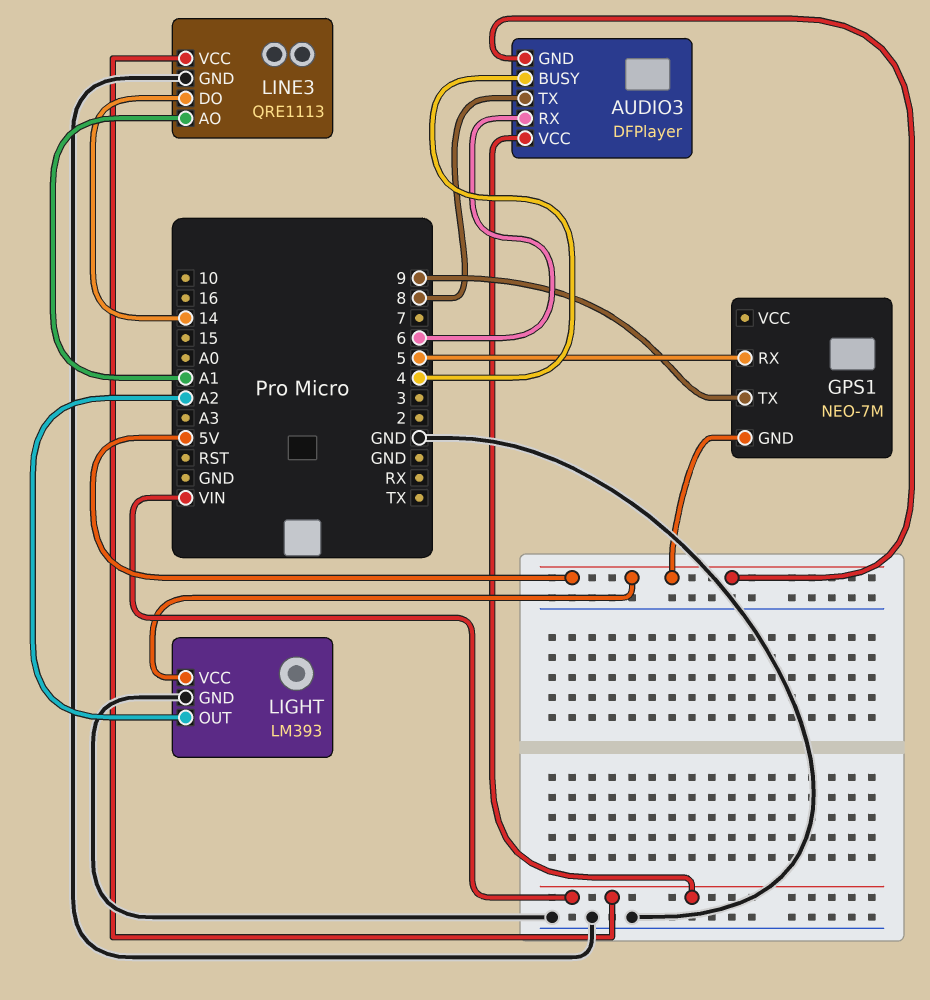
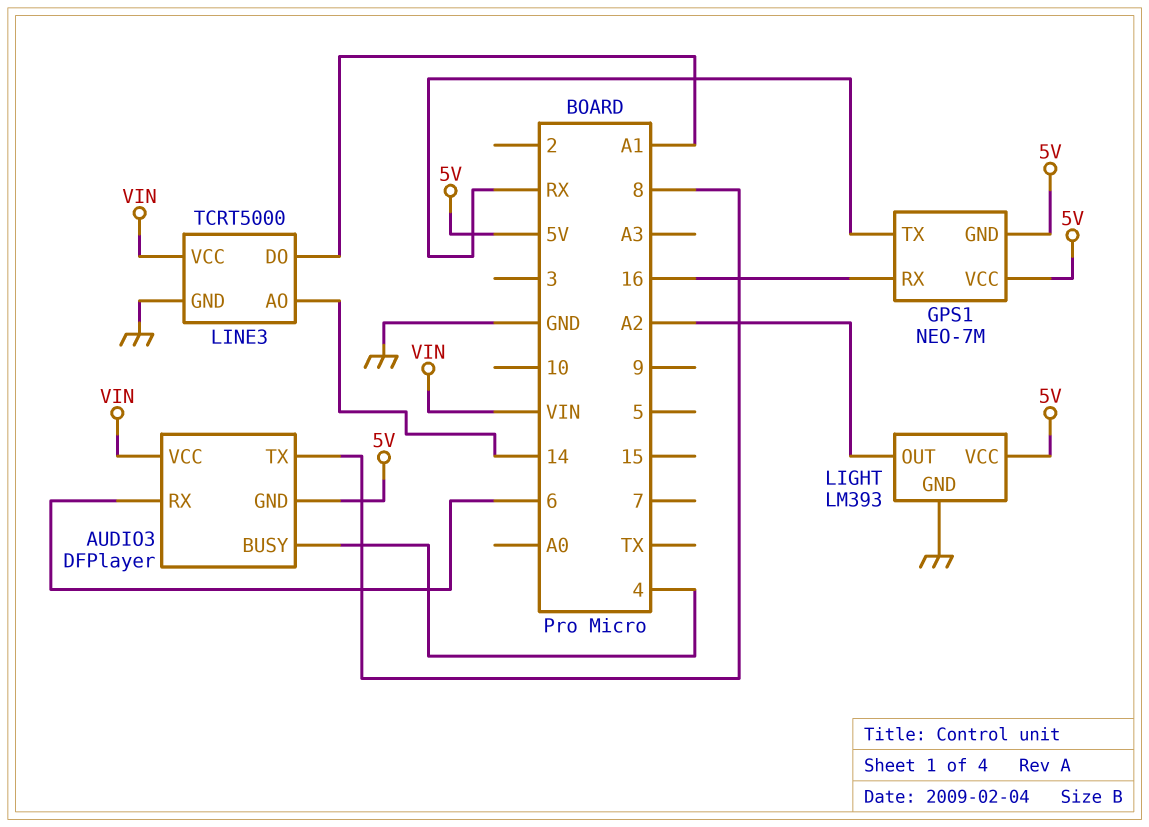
GPS1 pin RX: 5 -> 16
GPS1 pin TX: 9 -> RX
GPS1 pin VCC: none -> 5V
LINE3: QRE1113 -> TCRT5000
LINE3 pin AO: A1 -> 14
LINE3 pin DO: 14 -> A1

